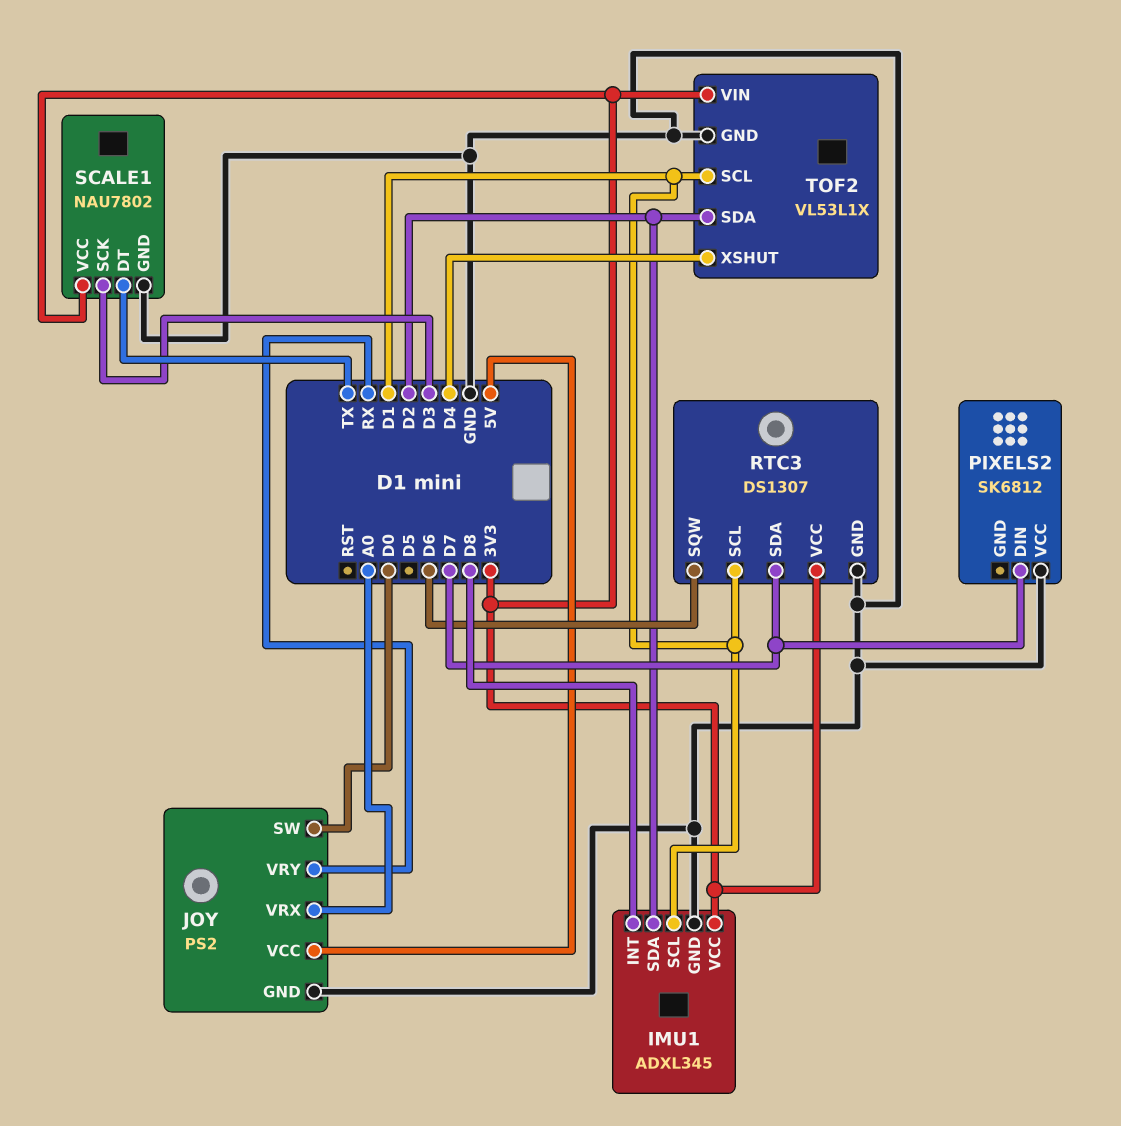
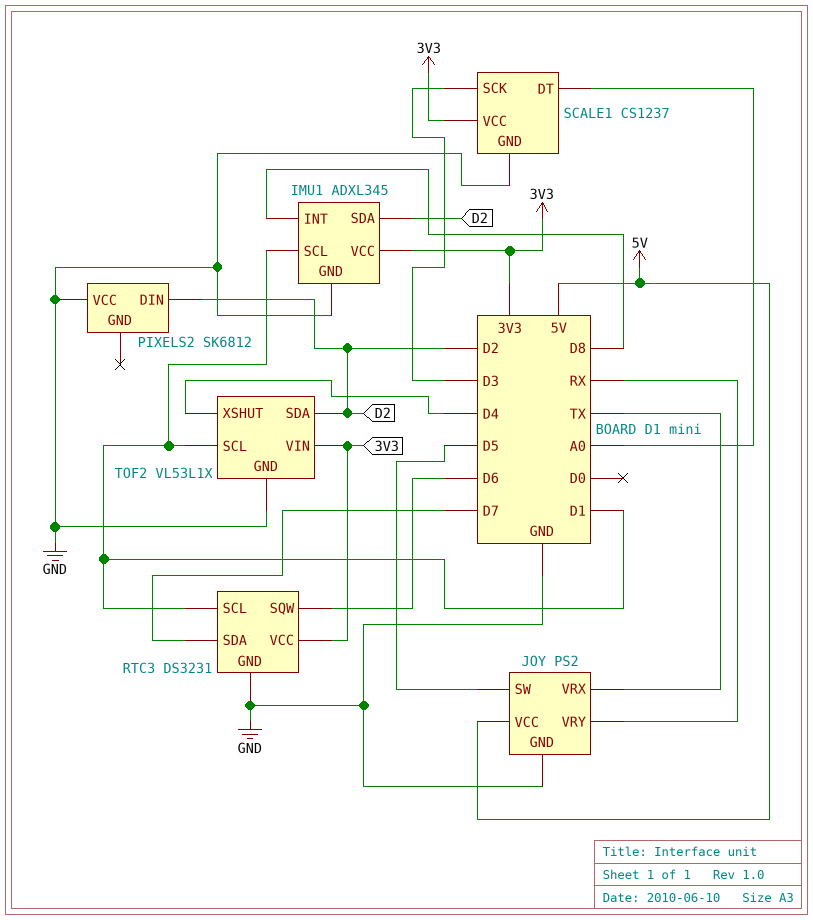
JOY pin SW: D0 -> D5
JOY pin VRX: A0 -> TX
PIXELS2 pin DIN: D7 -> D2
RTC3: DS1307 -> DS3231
SCALE1: NAU7802 -> CS1237
SCALE1 pin DT: TX -> A0

